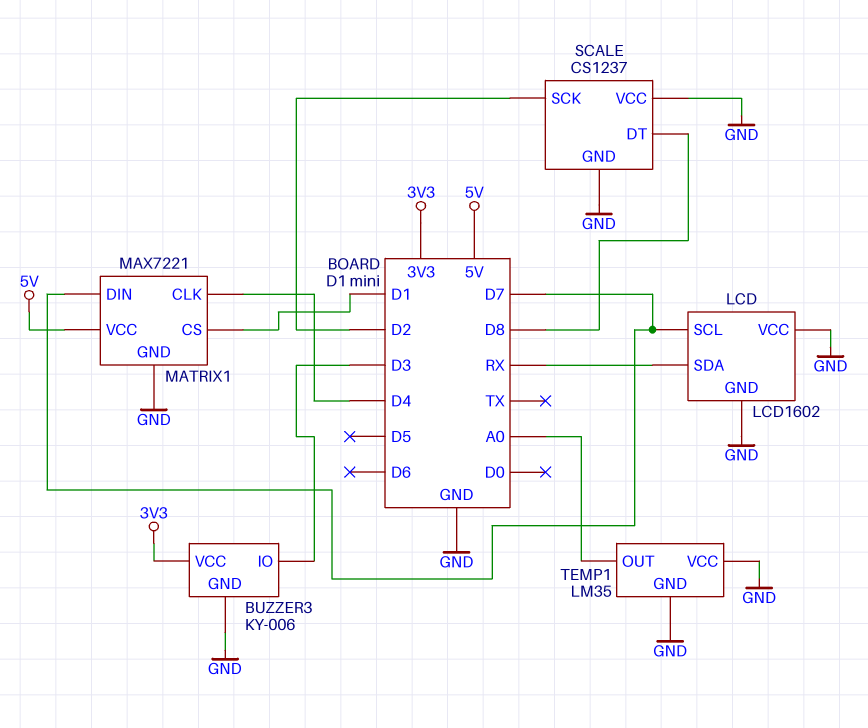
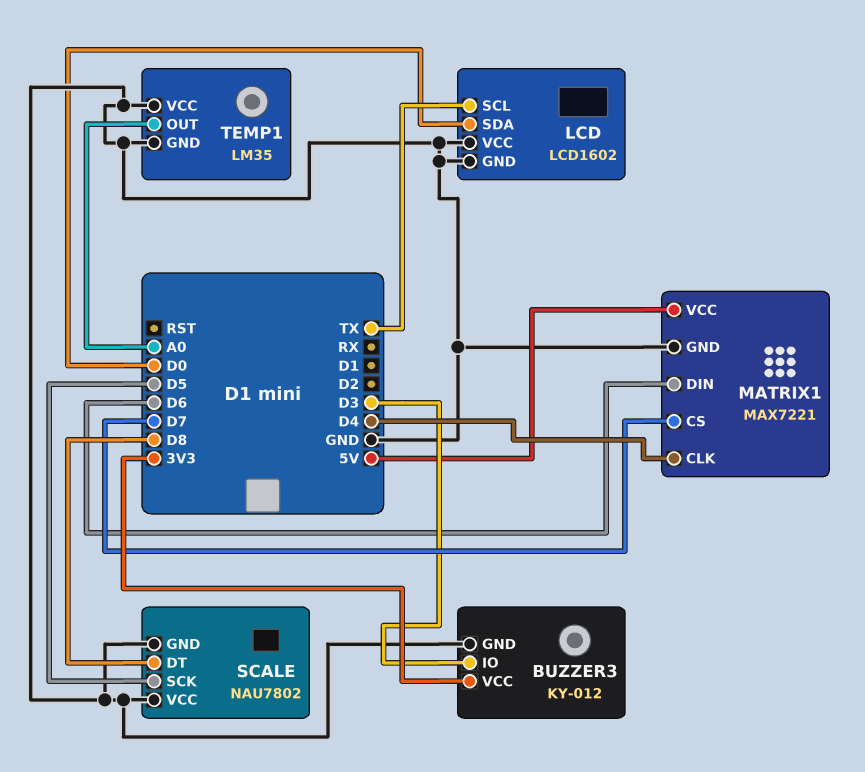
BUZZER3: KY-006 -> KY-012
LCD pin SCL: D7 -> TX
LCD pin SDA: RX -> D0
MATRIX1 pin CS: D1 -> D7
MATRIX1 pin DIN: D7 -> D6
SCALE: CS1237 -> NAU7802
SCALE pin SCK: D2 -> D5

